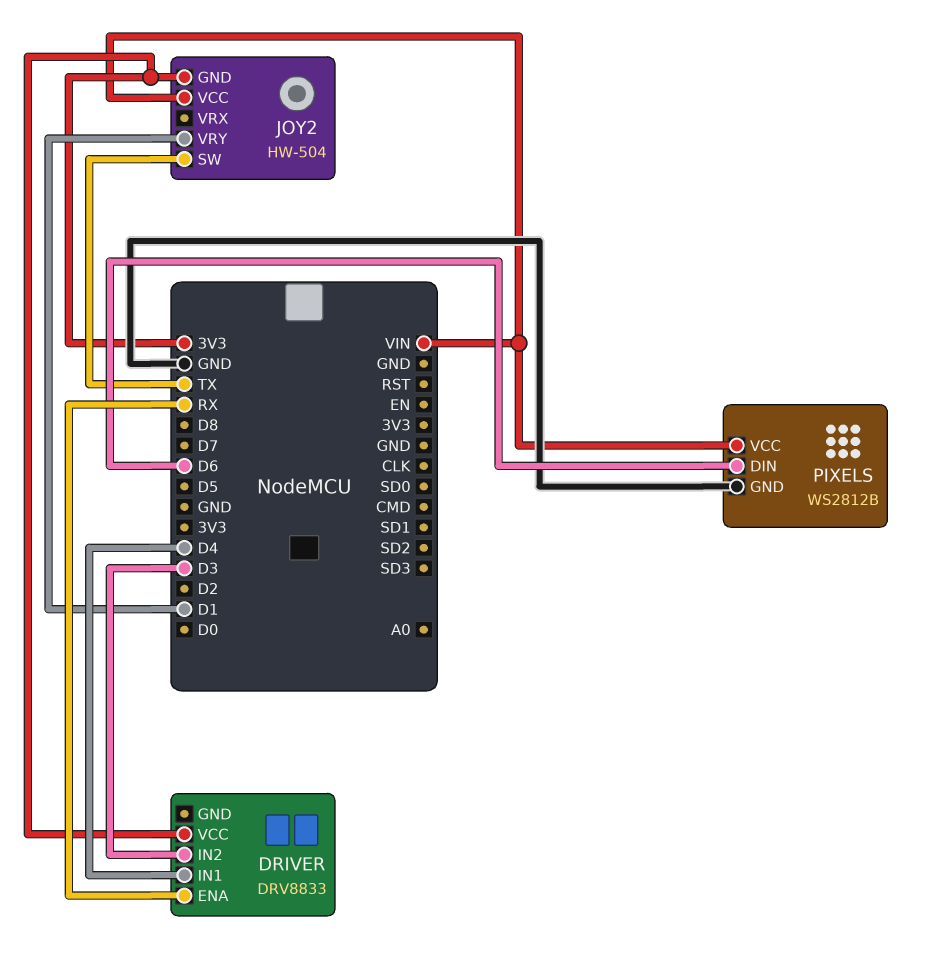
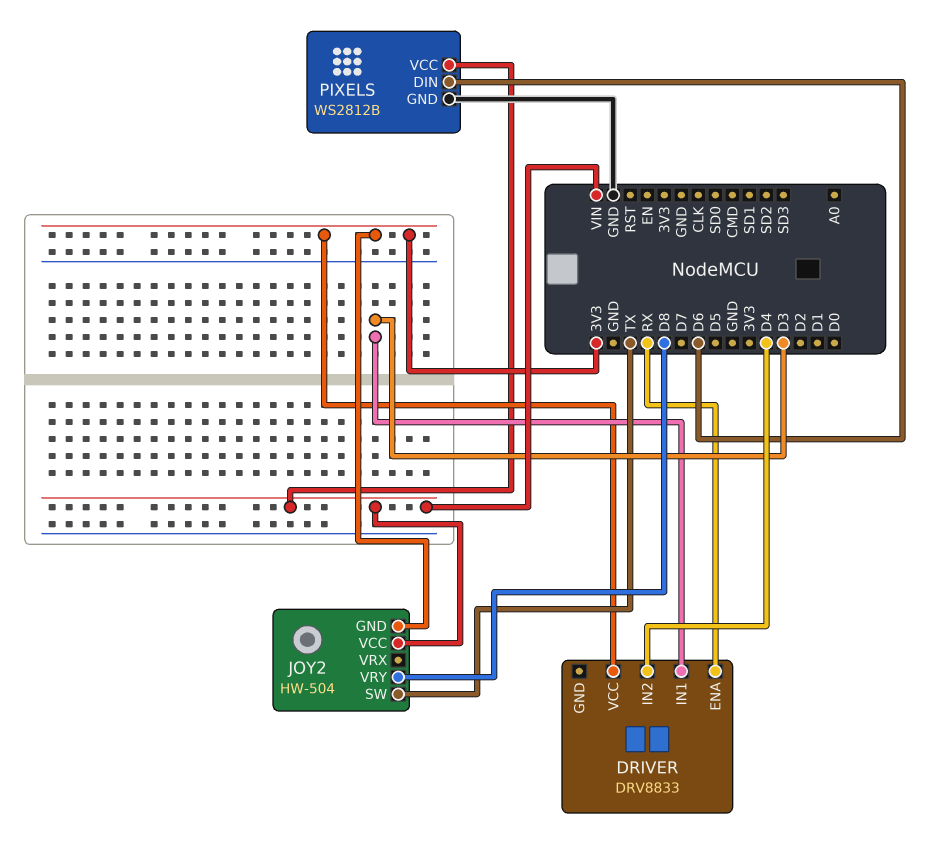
DRIVER pin IN1: D4 -> D3
DRIVER pin IN2: D3 -> D4
JOY2 pin VRY: D1 -> D8

